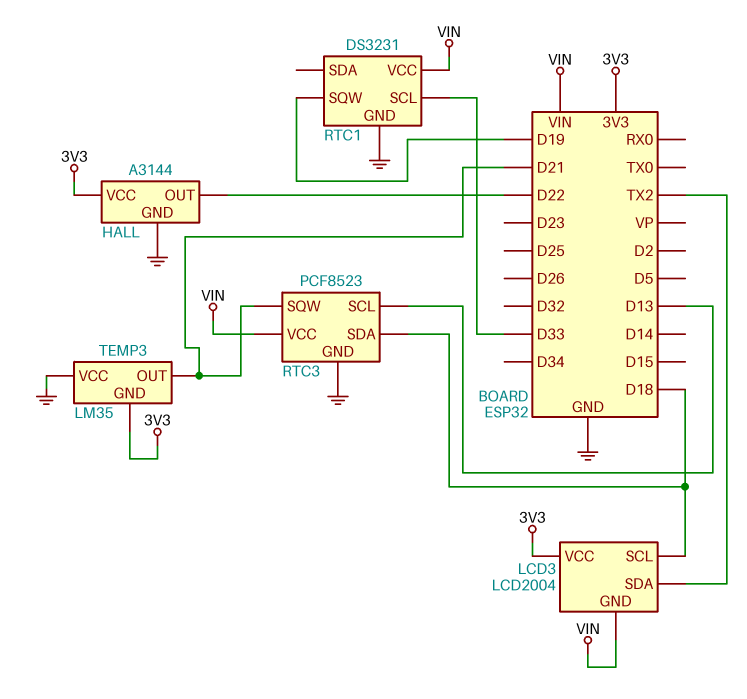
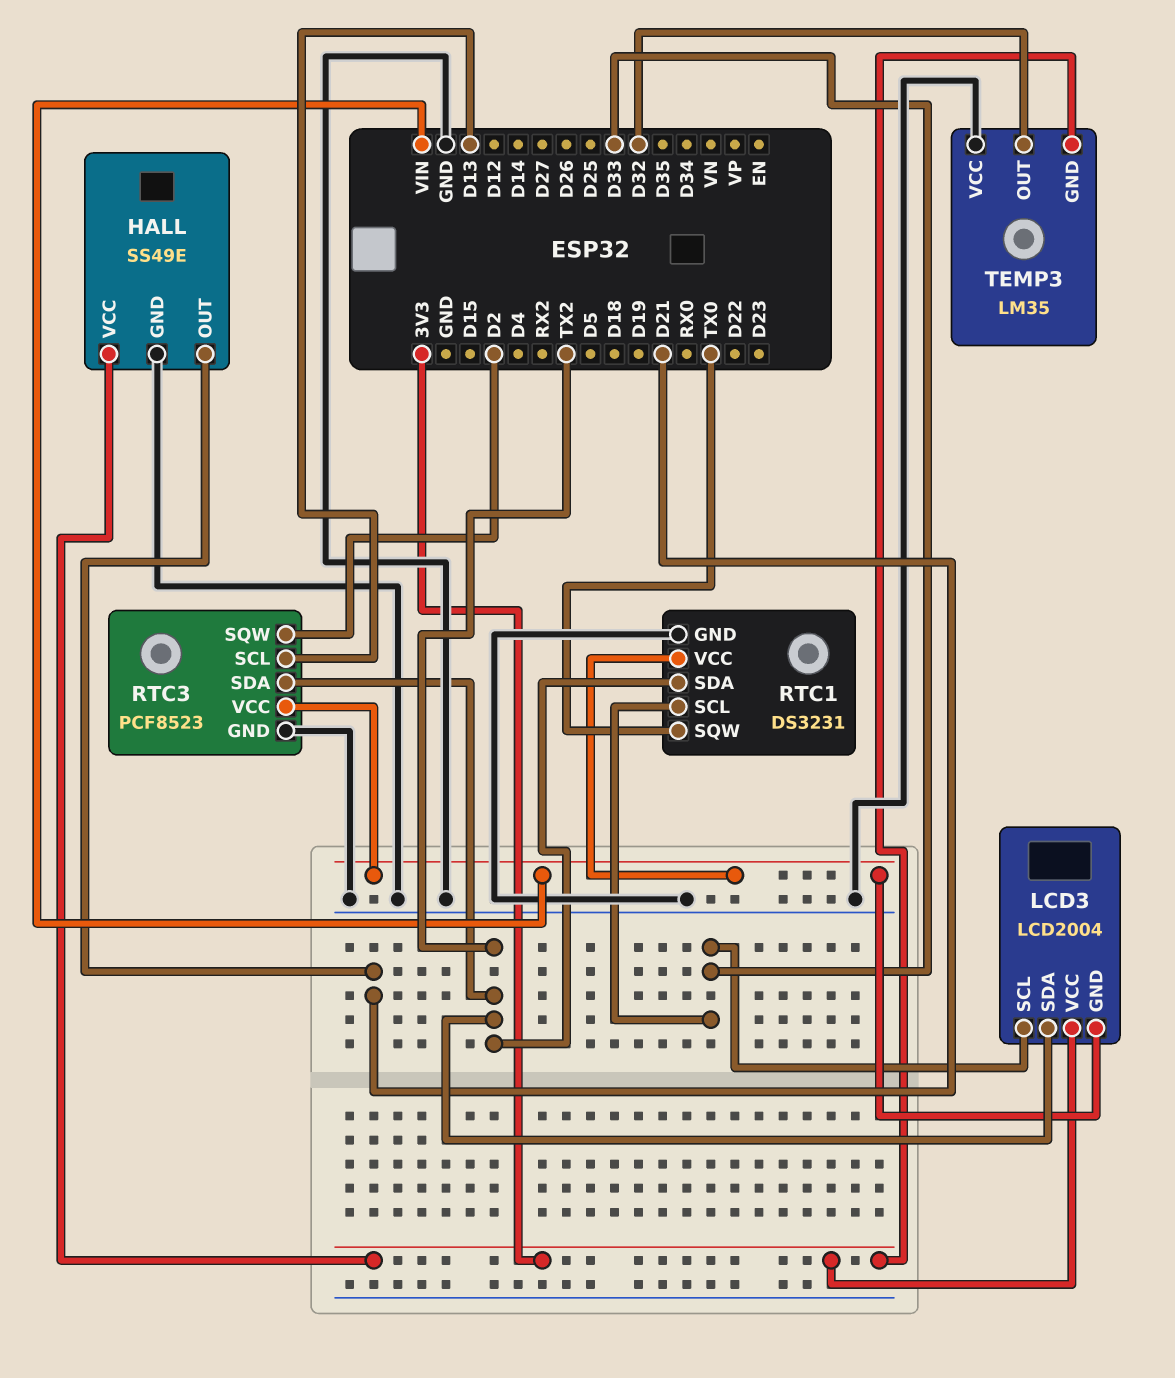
HALL: A3144 -> SS49E
HALL pin OUT: D22 -> D21
LCD3 pin SCL: D18 -> D33
RTC1 pin SDA: none -> TX2
RTC1 pin SQW: D19 -> TX0
RTC3 pin SDA: D18 -> TX2
RTC3 pin SQW: D21 -> D2
TEMP3 pin OUT: D21 -> D32

